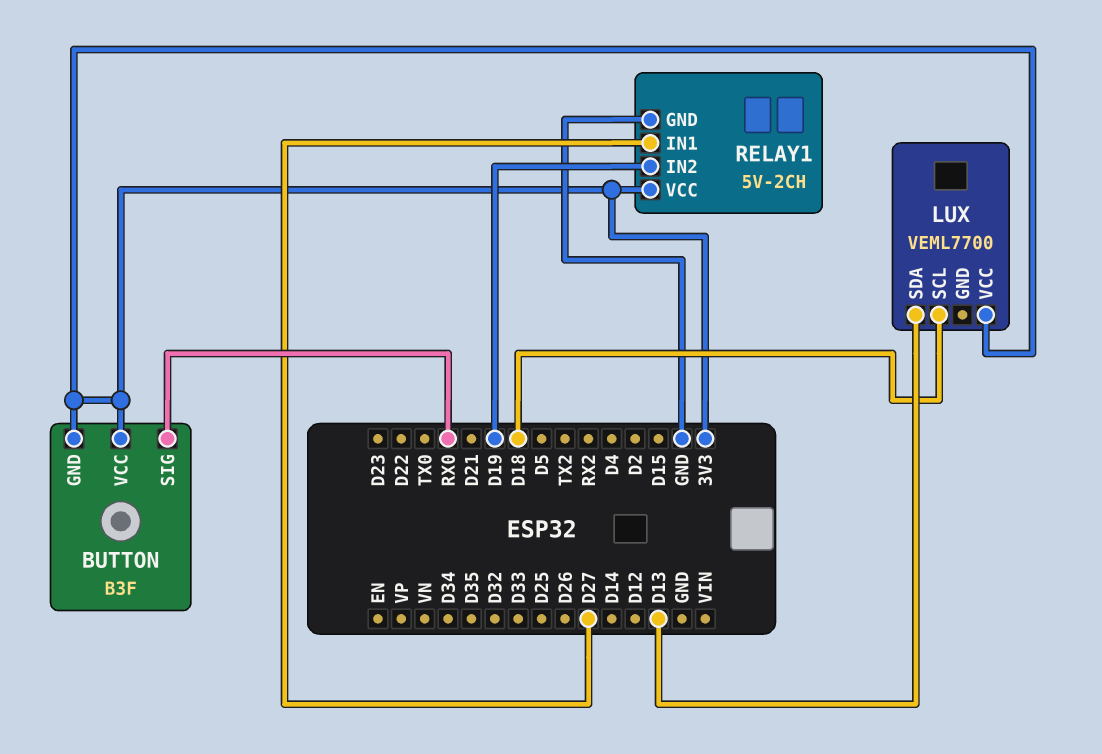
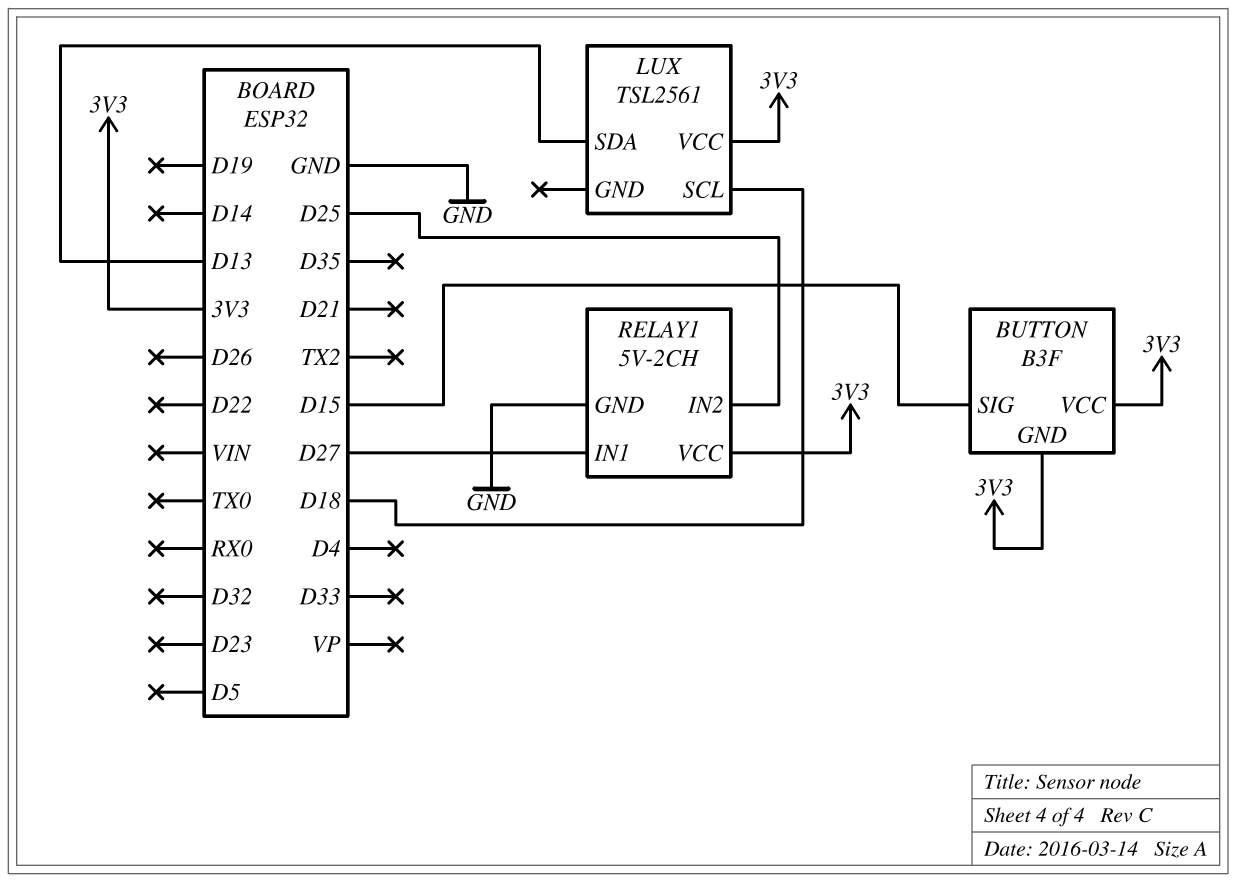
BUTTON pin SIG: RX0 -> D15
LUX: VEML7700 -> TSL2561
RELAY1 pin IN2: D19 -> D25

